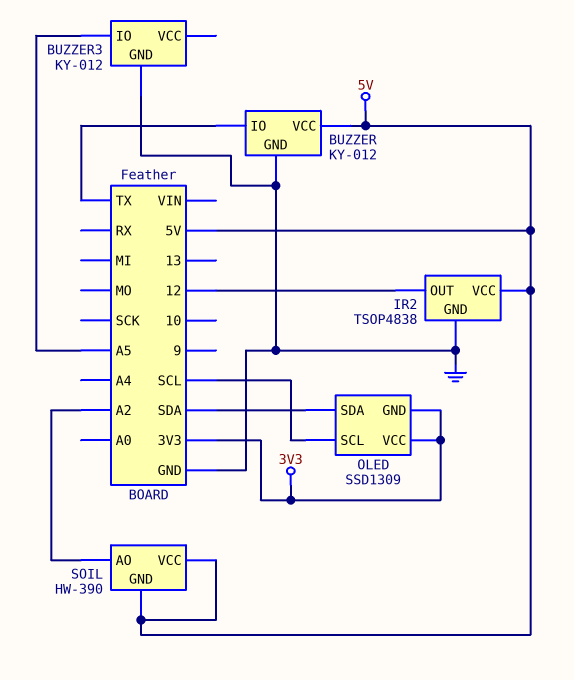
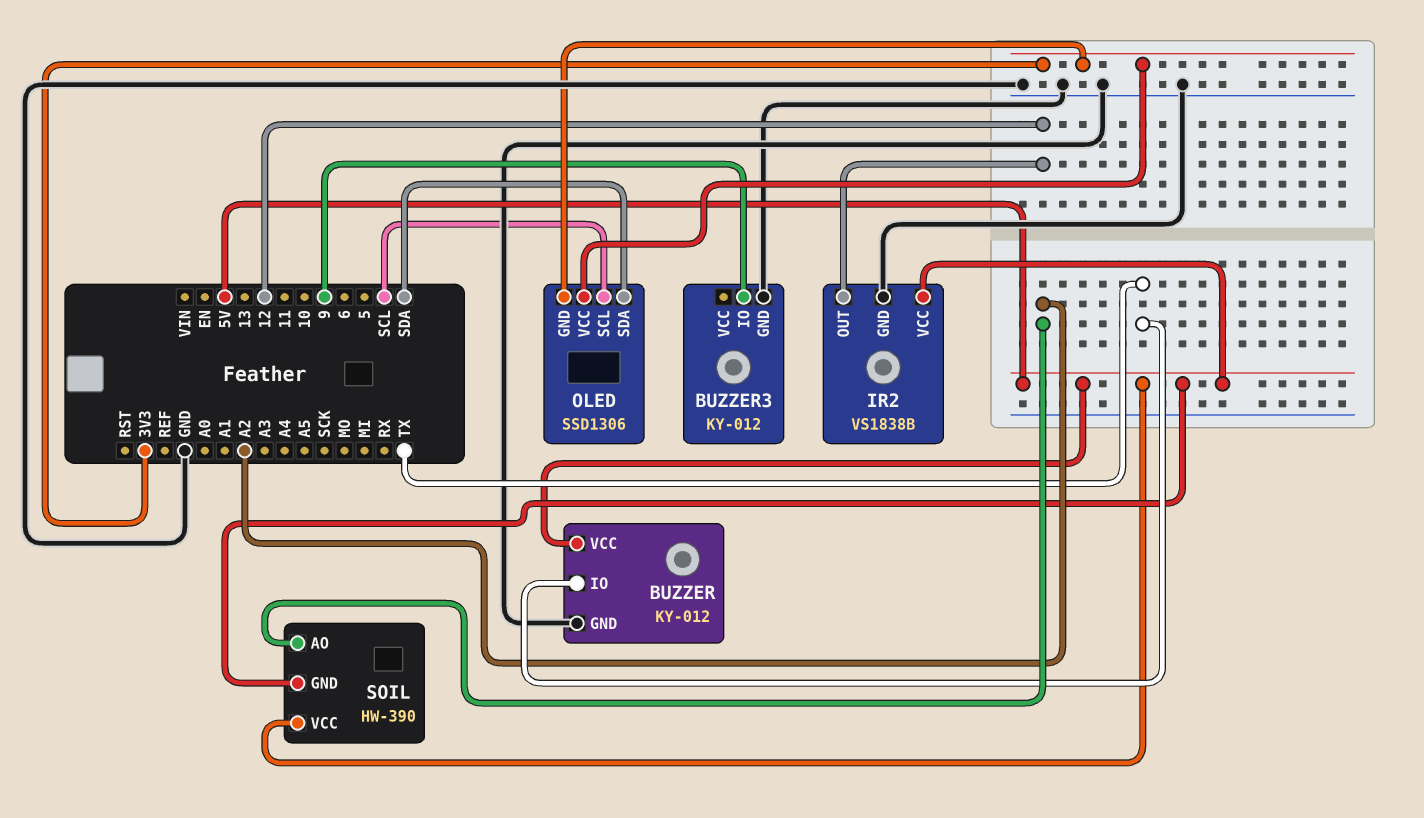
BUZZER3 pin IO: A5 -> 9
IR2: TSOP4838 -> VS1838B
OLED: SSD1309 -> SSD1306

